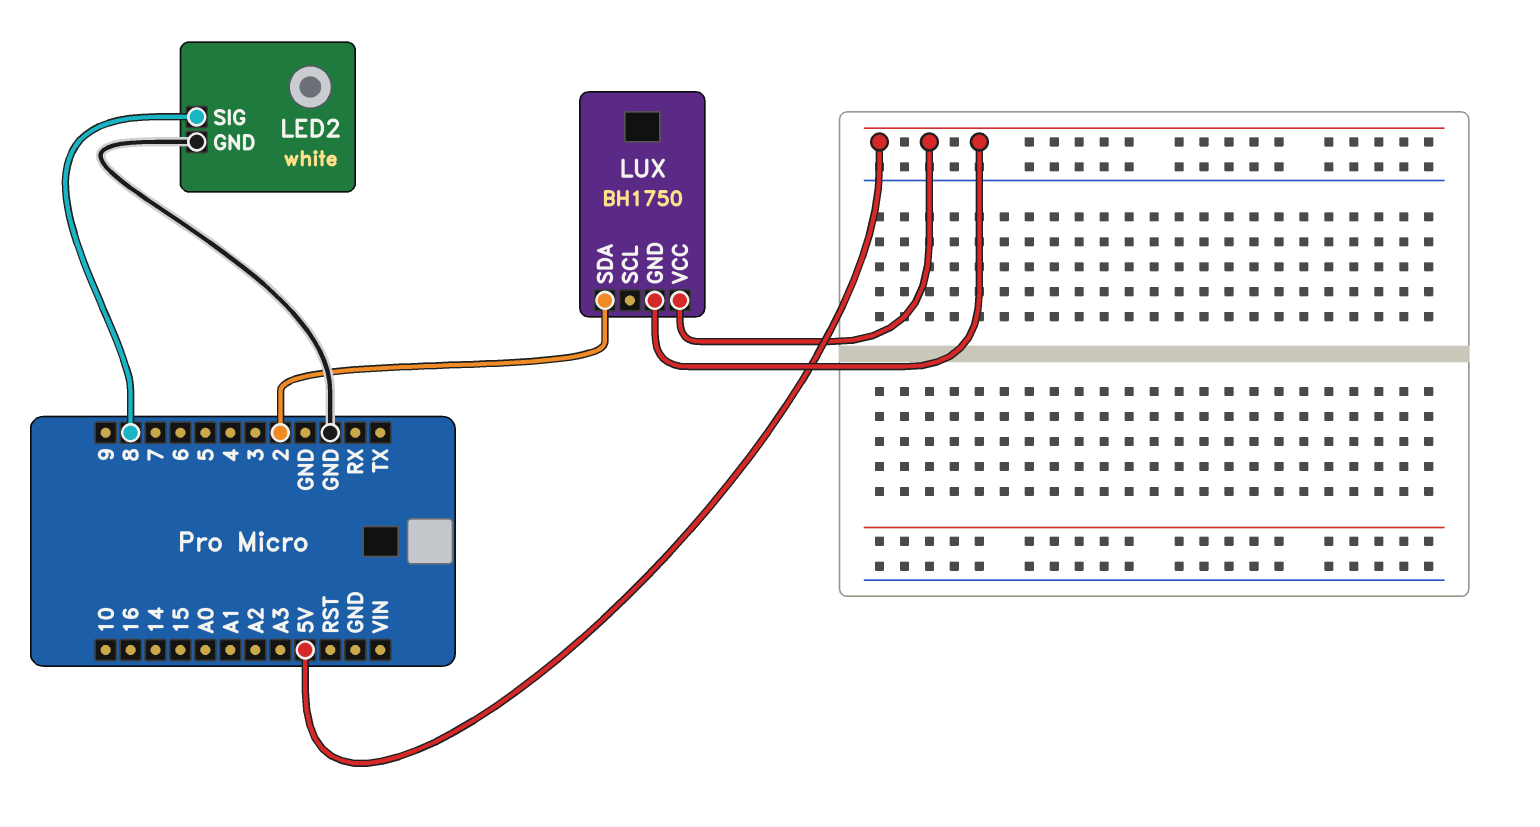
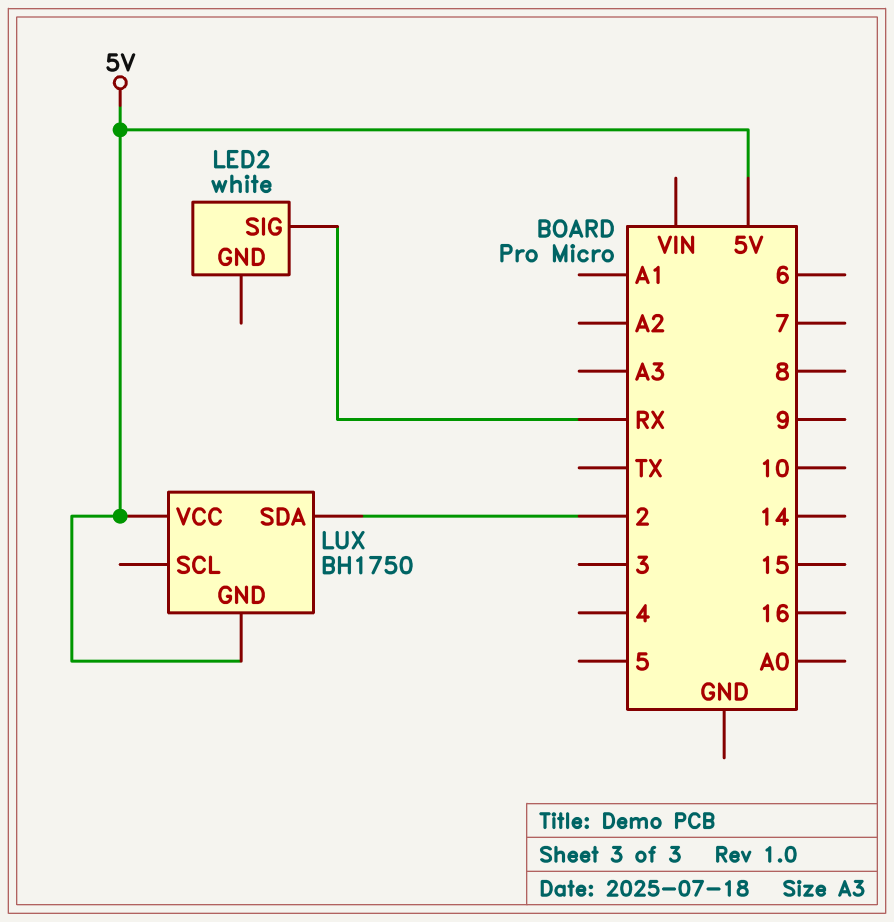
LED2 pin GND: GND -> none
LED2 pin SIG: 8 -> RX

